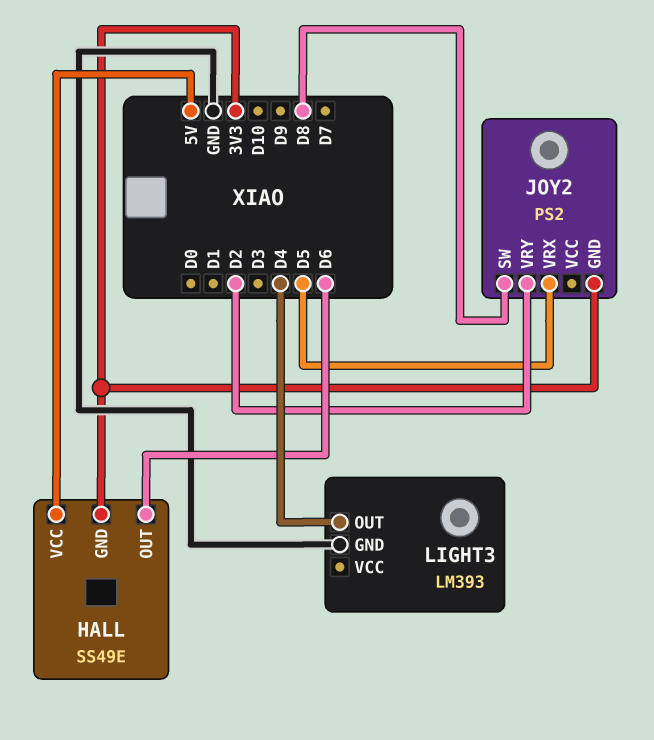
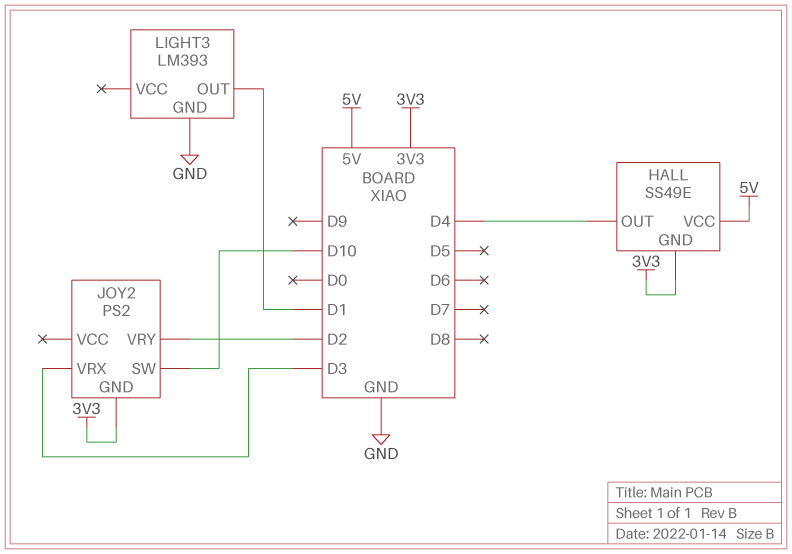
HALL pin OUT: D6 -> D4
JOY2 pin SW: D8 -> D10
JOY2 pin VRX: D5 -> D3
LIGHT3 pin OUT: D4 -> D1

